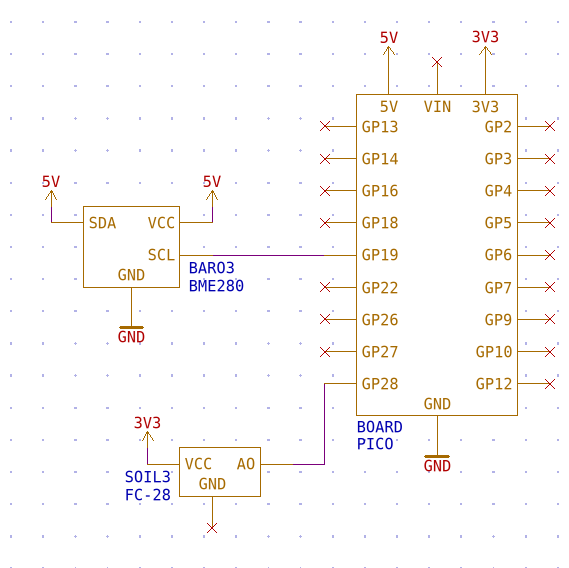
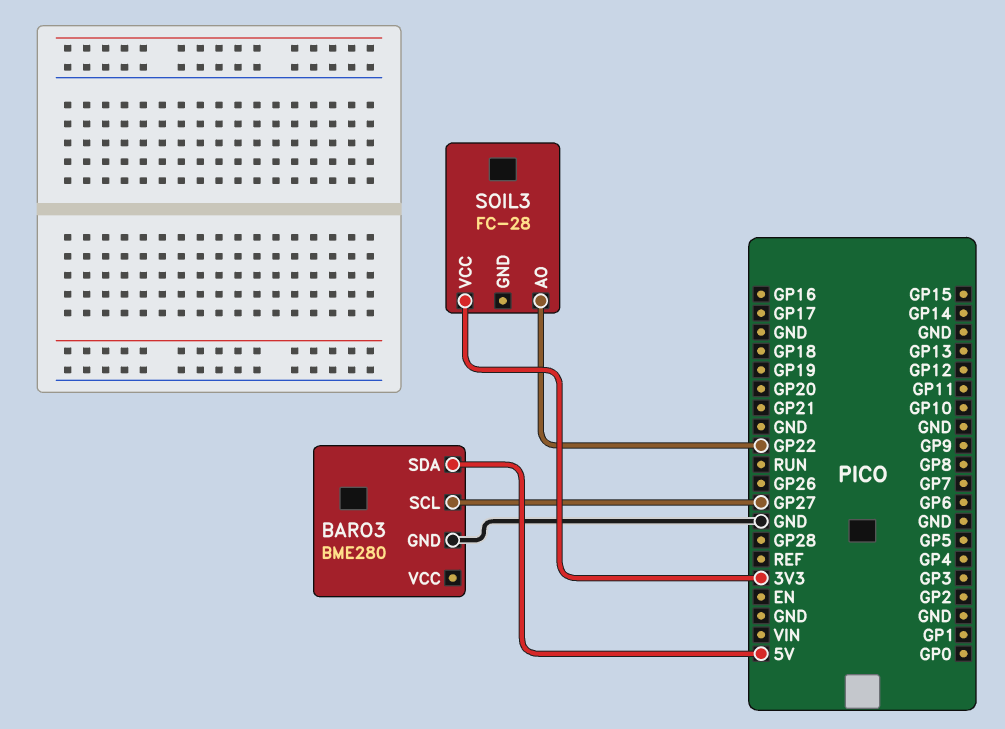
BARO3 pin SCL: GP19 -> GP27
BARO3 pin VCC: 5V -> none
SOIL3 pin AO: GP28 -> GP22

